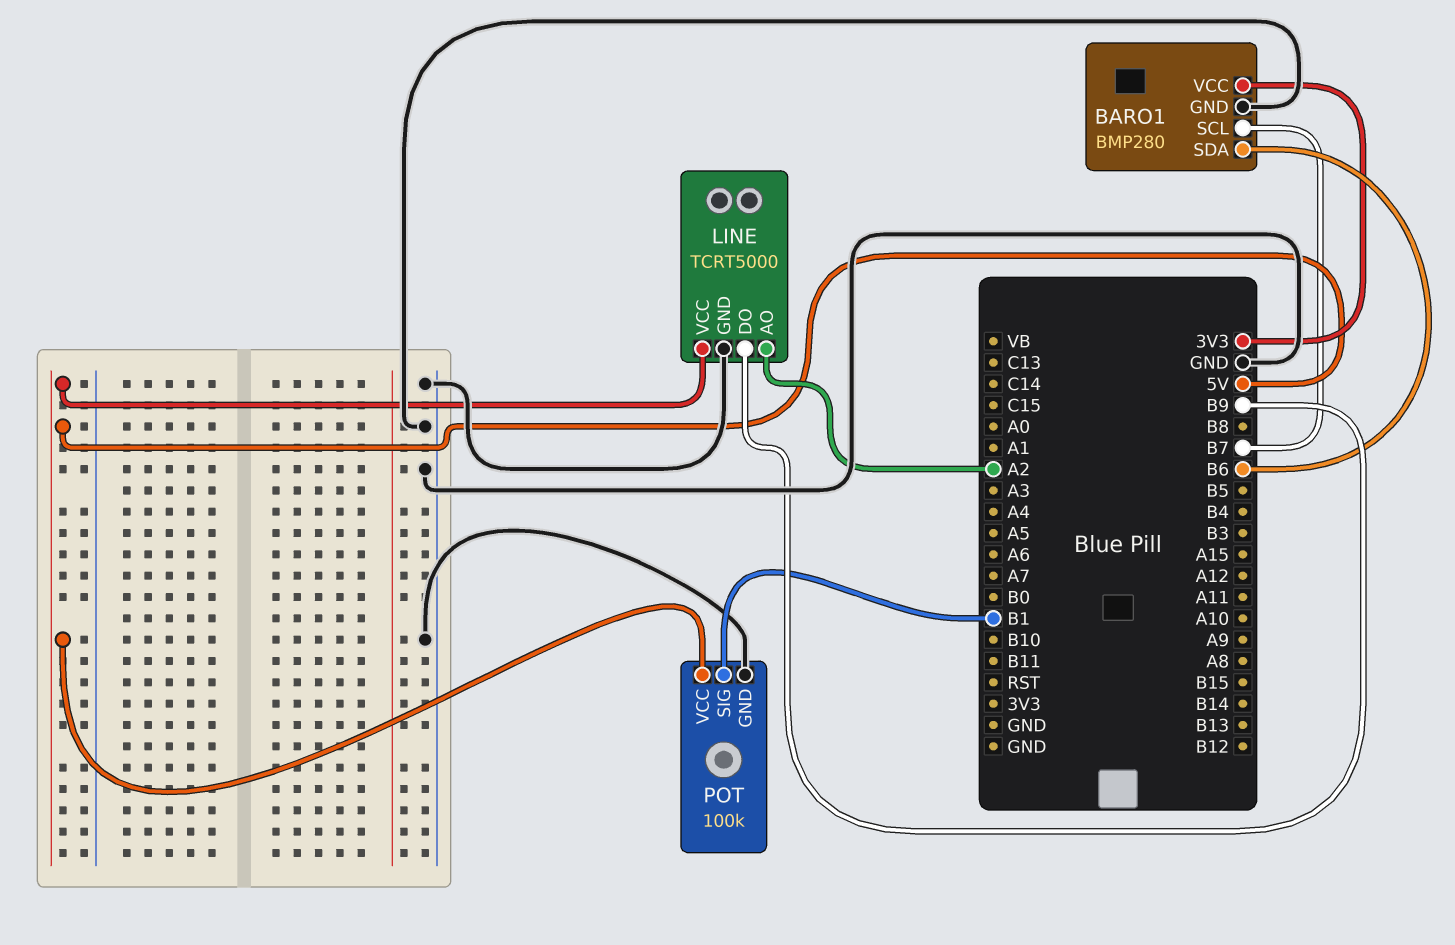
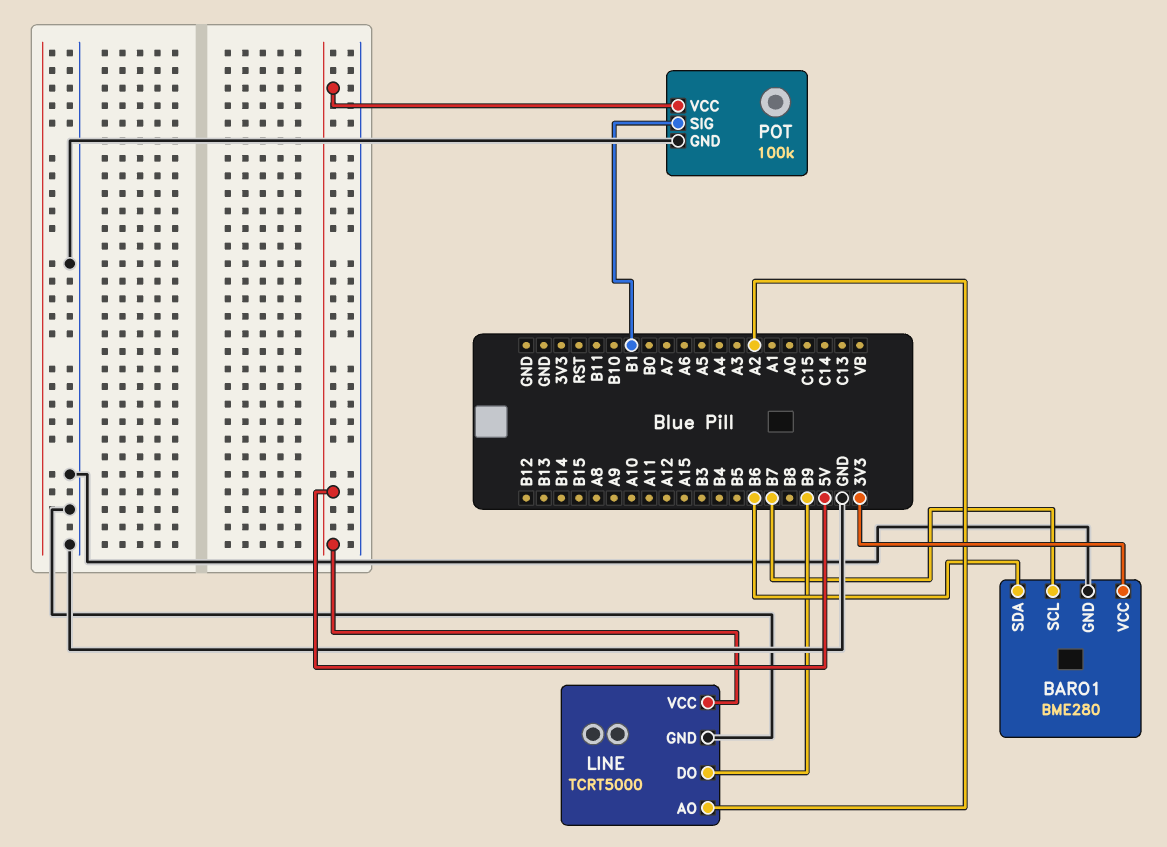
BARO1: BMP280 -> BME280

